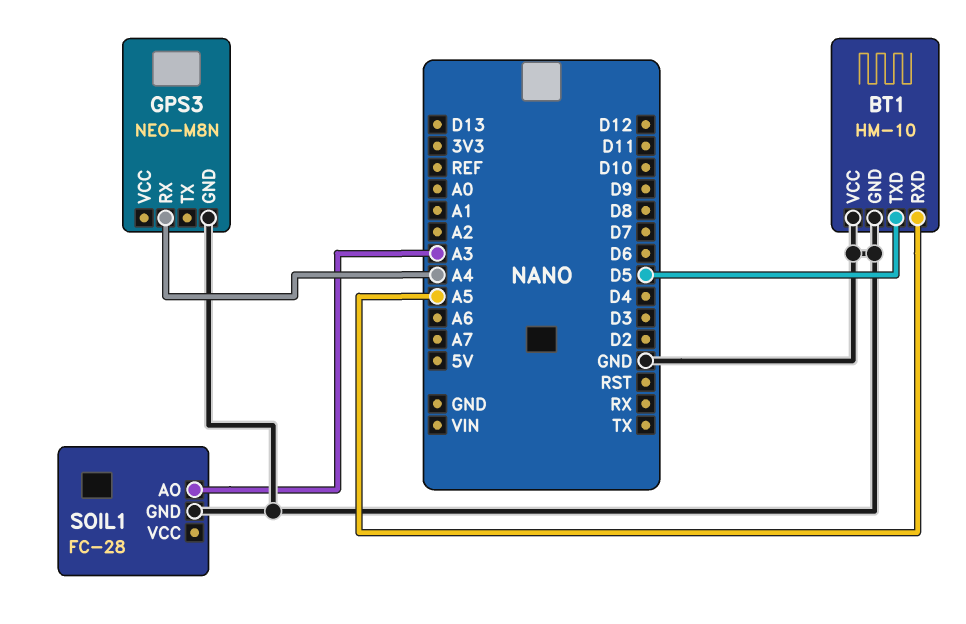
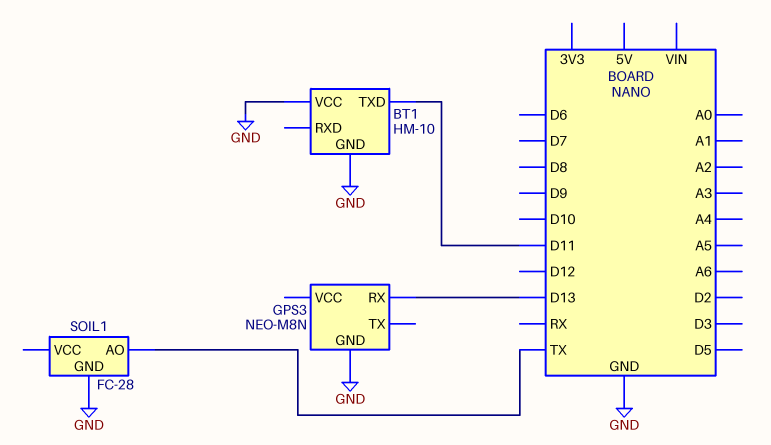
BT1 pin RXD: A5 -> none
BT1 pin TXD: D5 -> D11
GPS3 pin RX: A4 -> D13
SOIL1 pin AO: A3 -> TX

